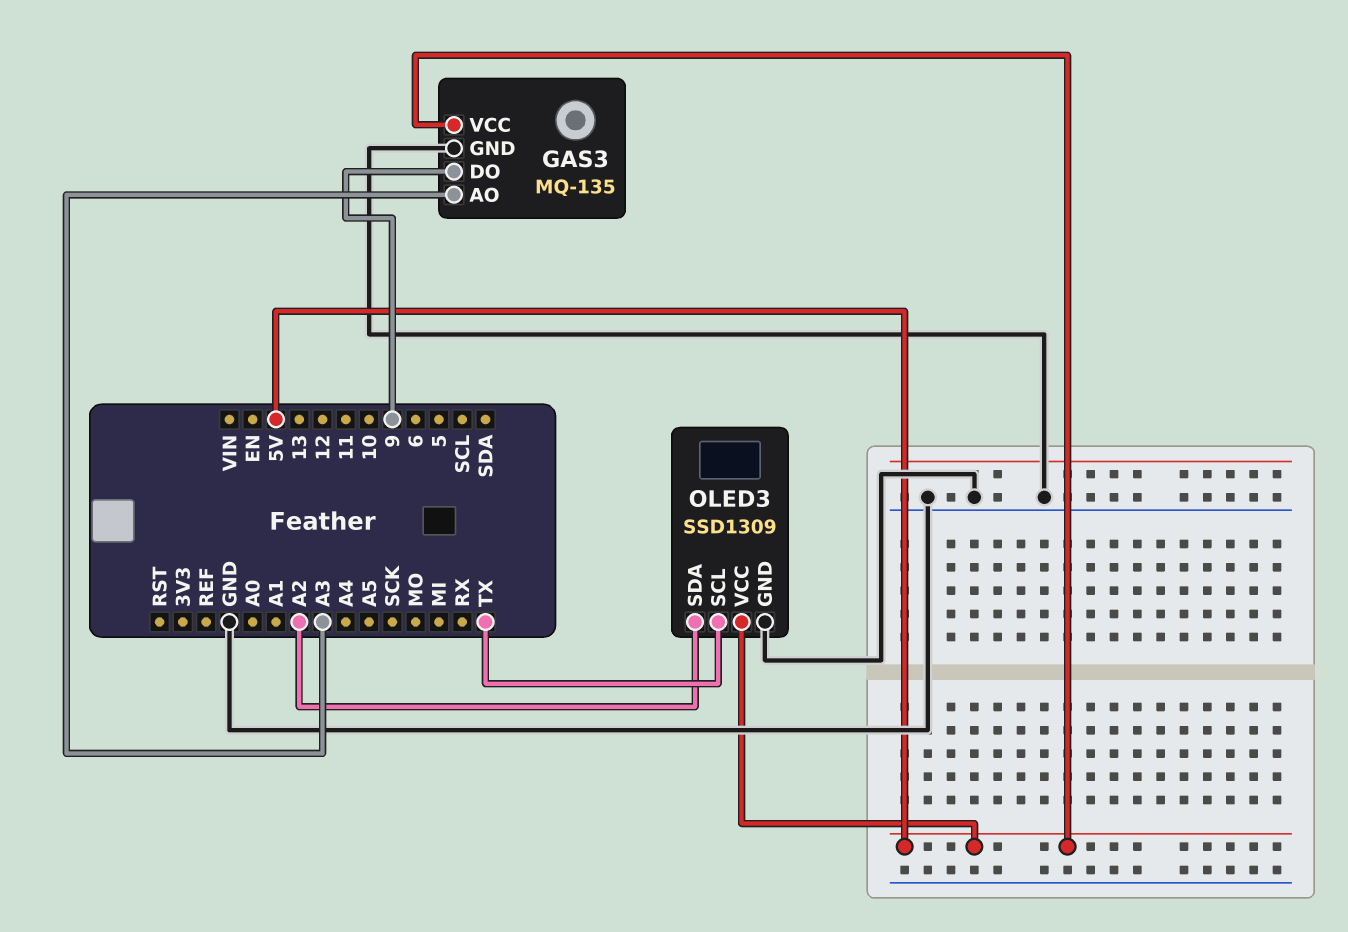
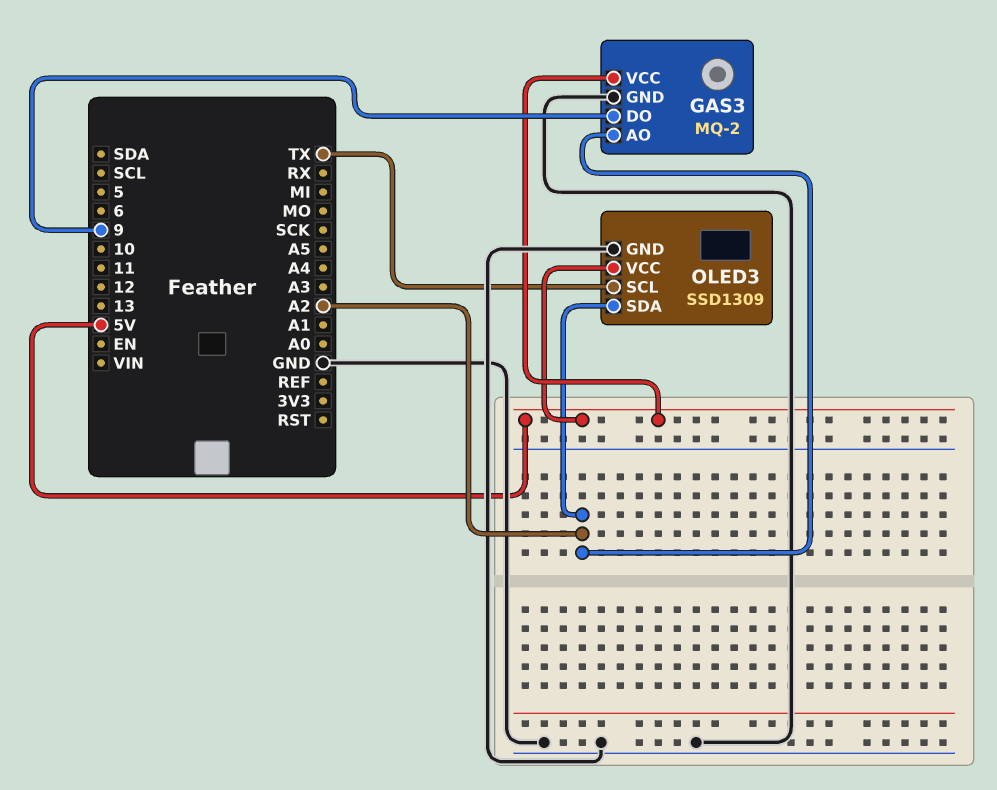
GAS3: MQ-135 -> MQ-2
GAS3 pin AO: A3 -> A2

